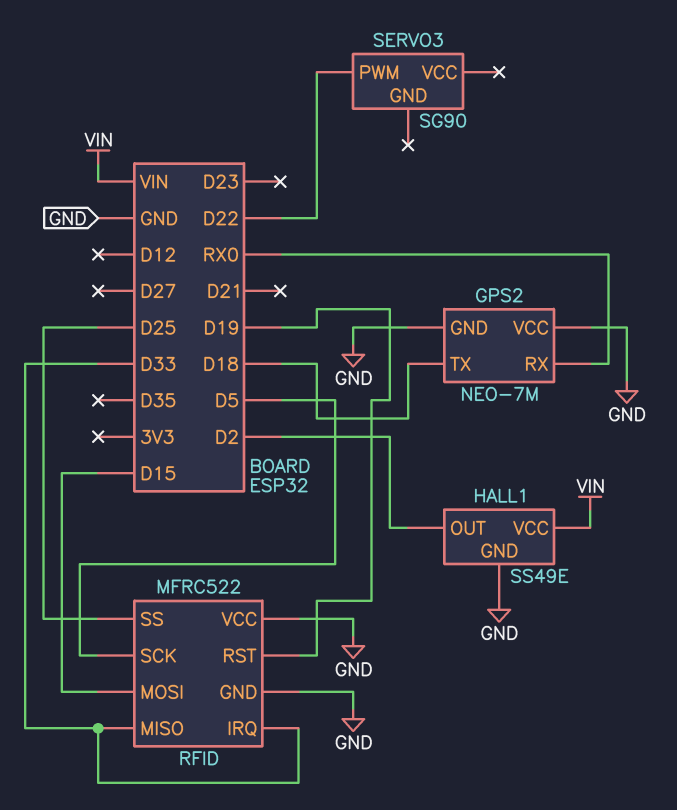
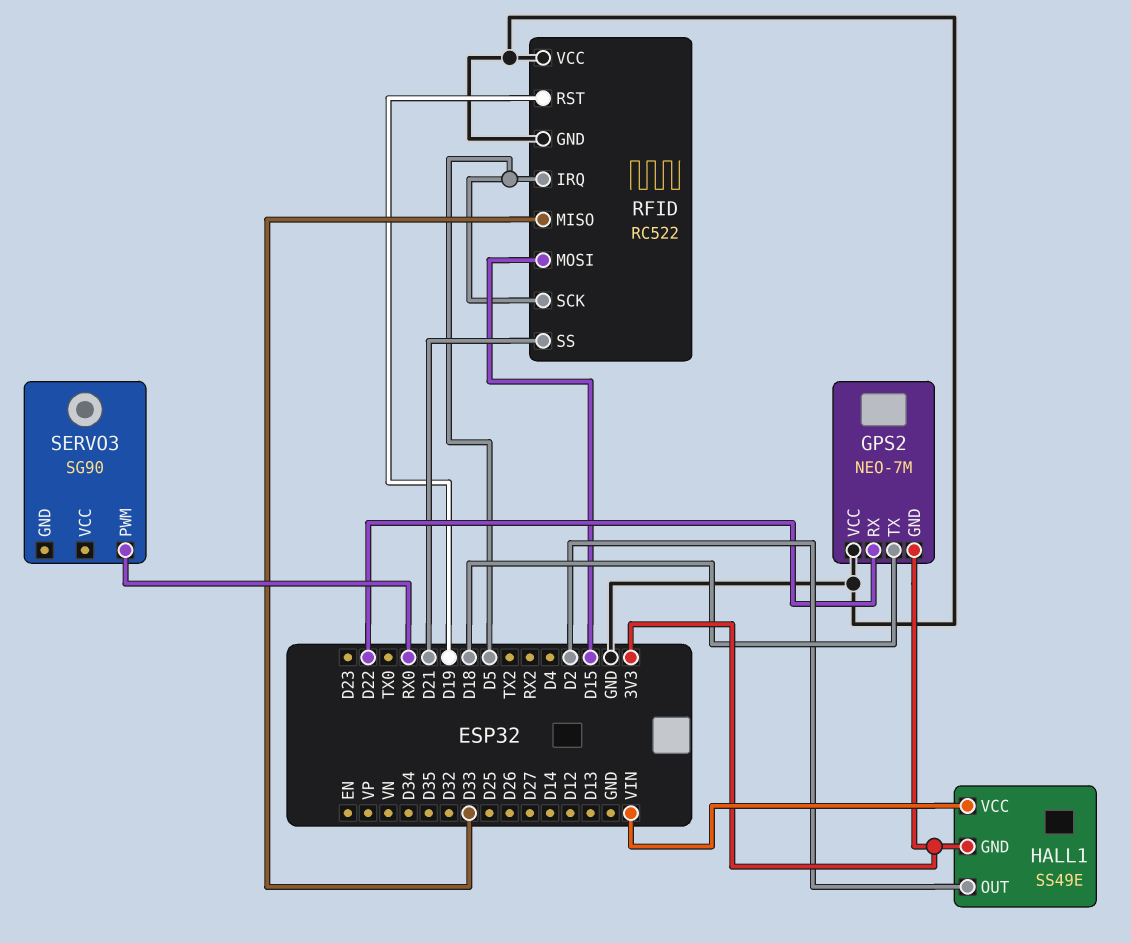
GPS2 pin GND: GND -> 3V3
GPS2 pin RX: RX0 -> D22
HALL1 pin GND: GND -> 3V3
RFID: MFRC522 -> RC522
RFID pin IRQ: D33 -> D5
RFID pin SS: D25 -> D21
SERVO3 pin PWM: D22 -> RX0

